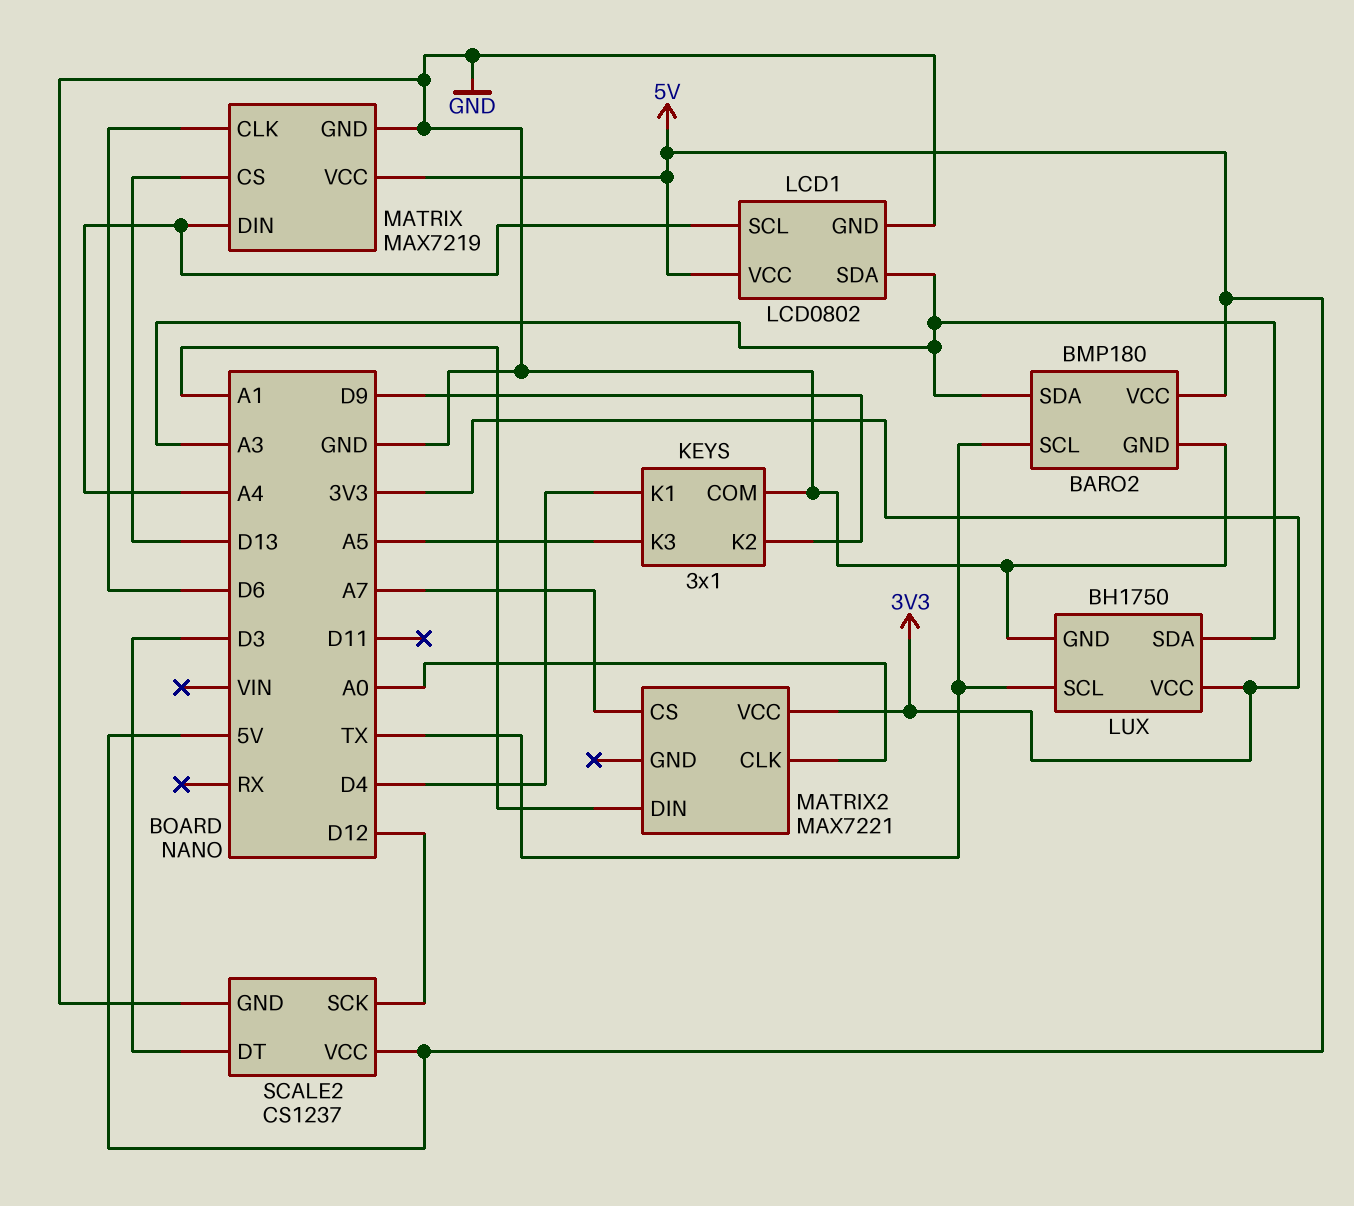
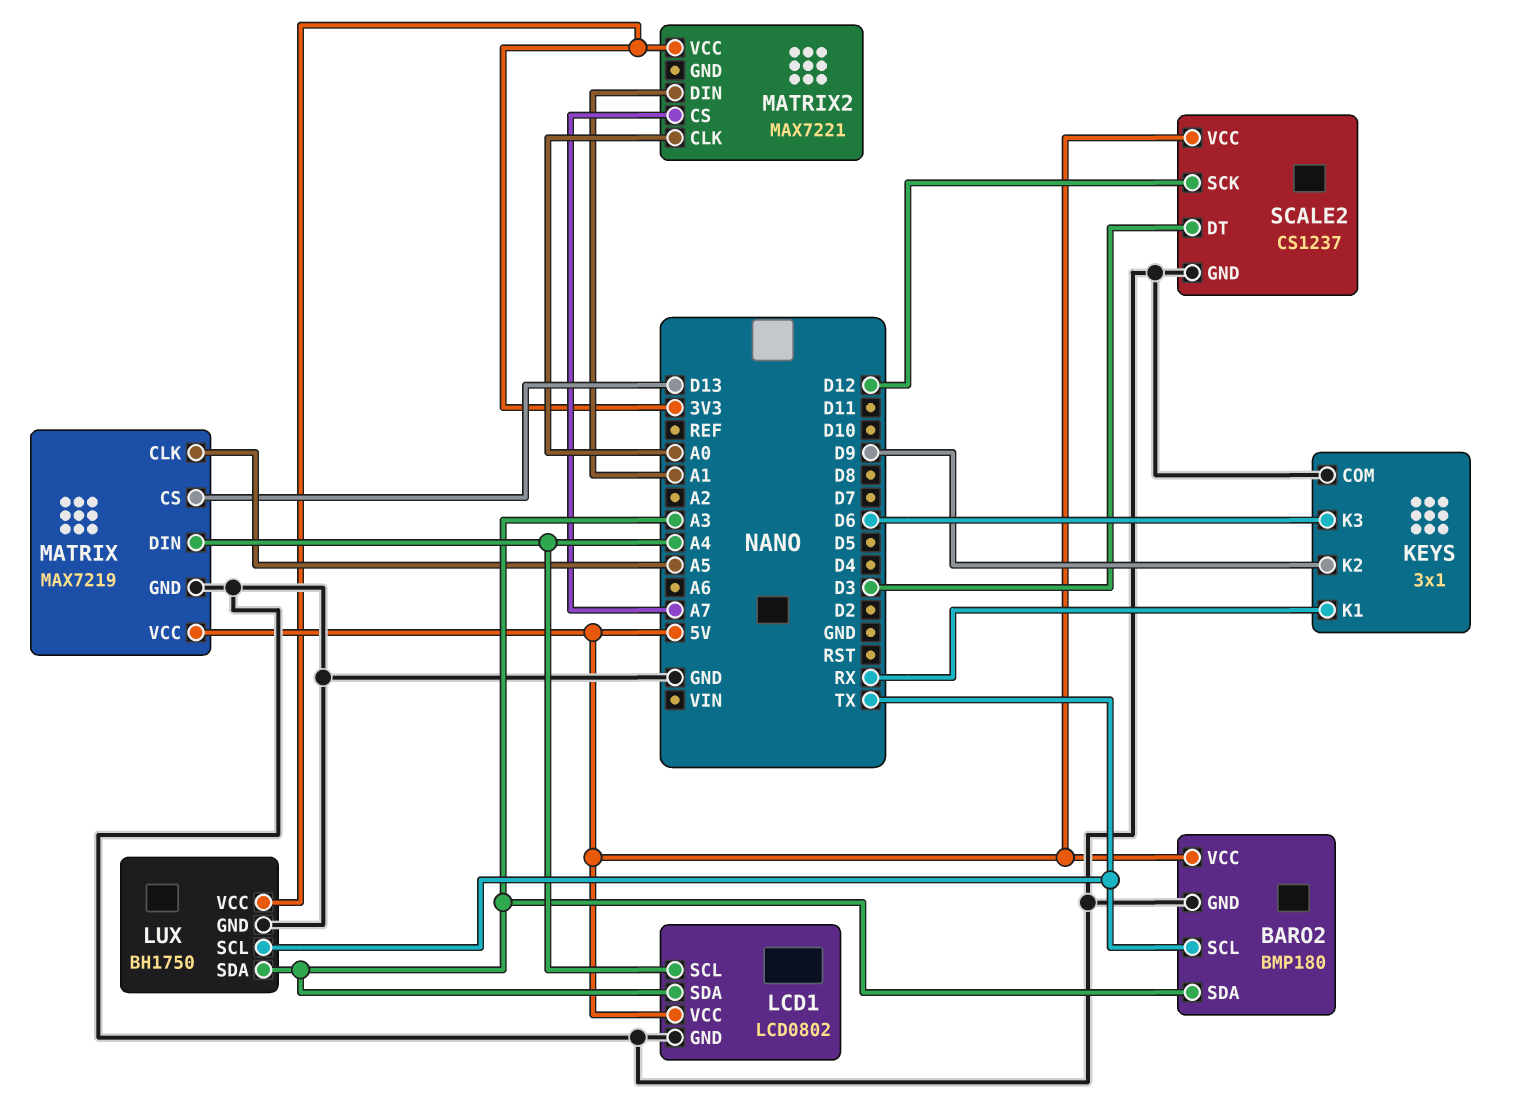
KEYS pin K1: D4 -> RX
KEYS pin K3: A5 -> D6
MATRIX pin CLK: D6 -> A5

